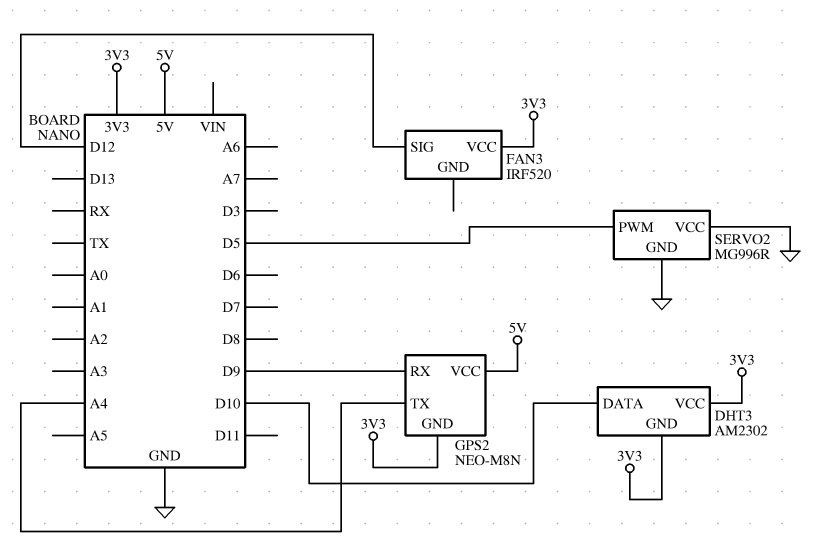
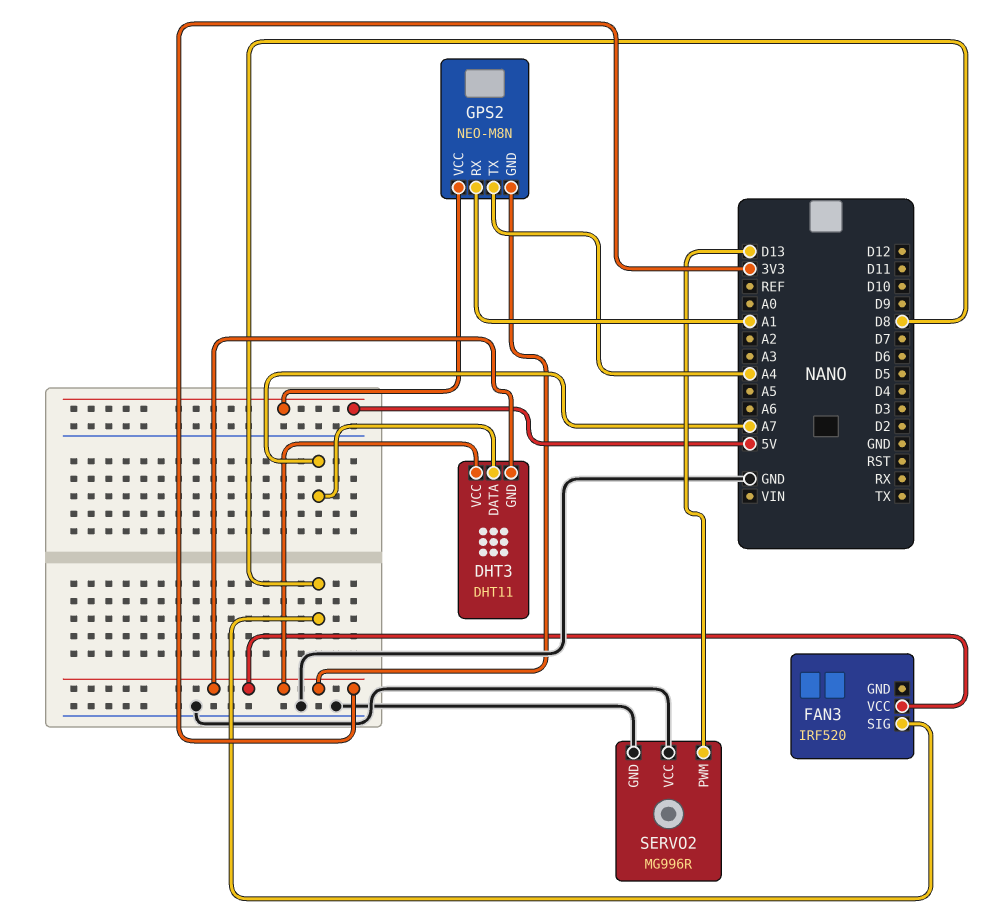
DHT3: AM2302 -> DHT11
DHT3 pin DATA: D10 -> A7
FAN3 pin SIG: D12 -> D8
GPS2 pin RX: D9 -> A1
SERVO2 pin PWM: D5 -> D13

